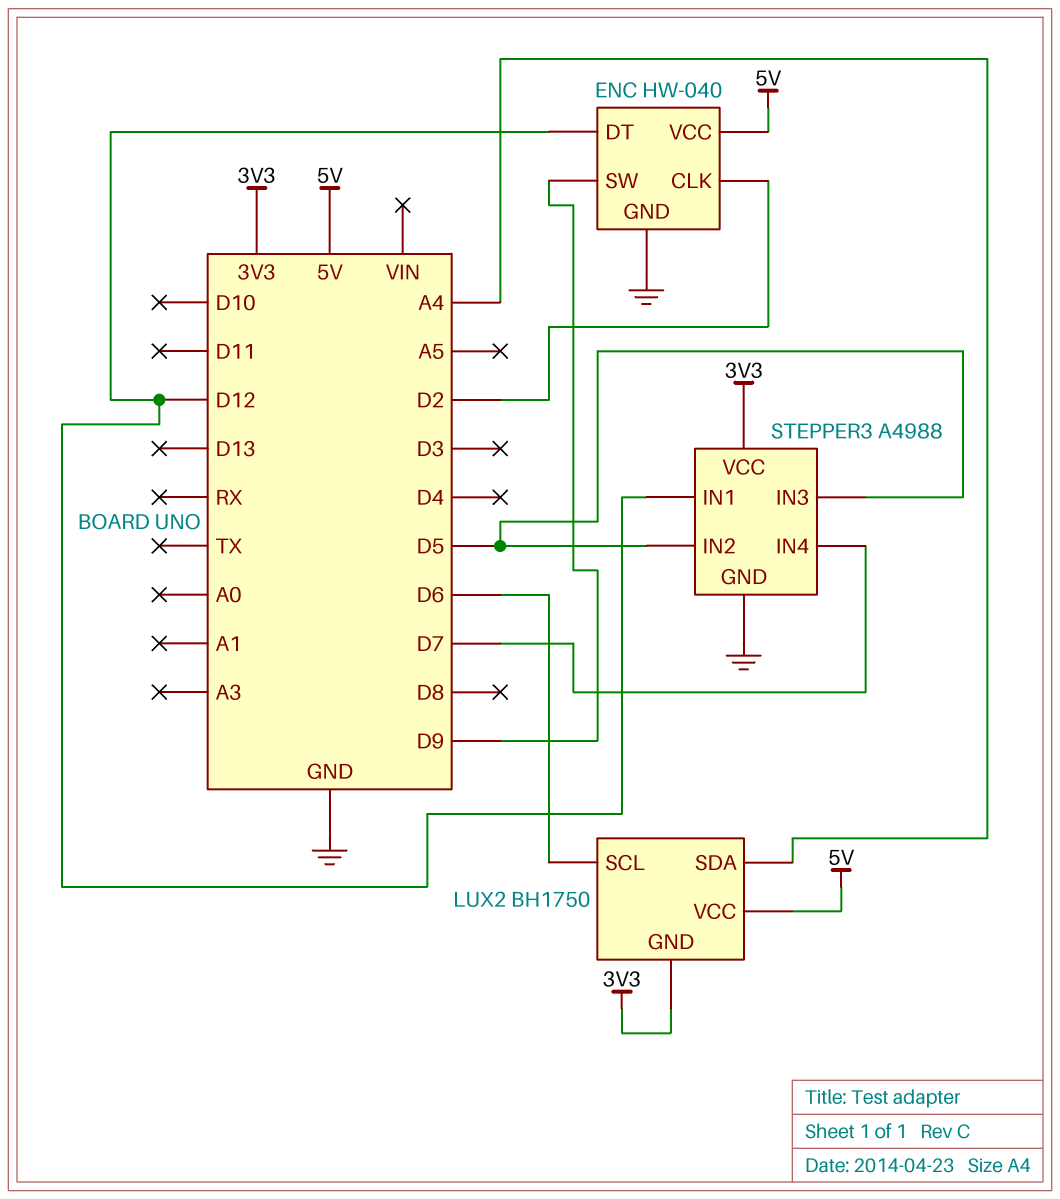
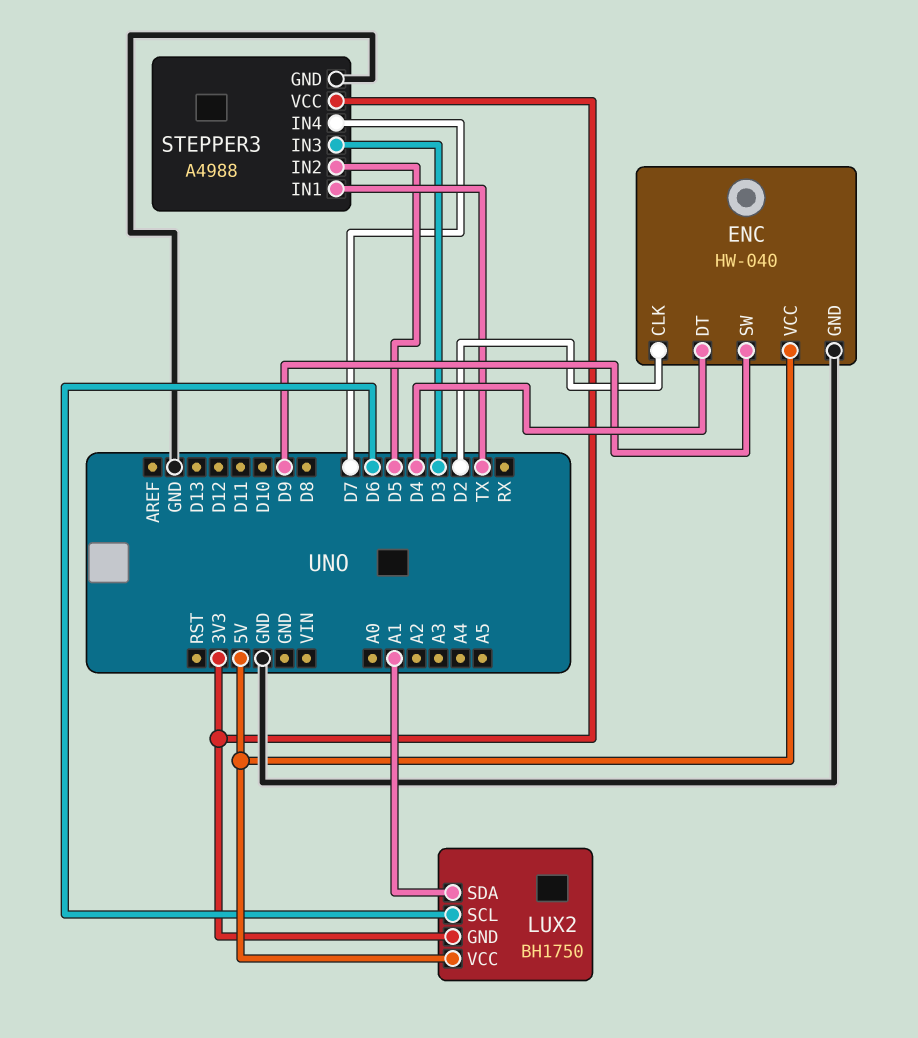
ENC pin DT: D12 -> D4
LUX2 pin SDA: A4 -> A1
STEPPER3 pin IN1: D12 -> TX
STEPPER3 pin IN3: D5 -> D3

